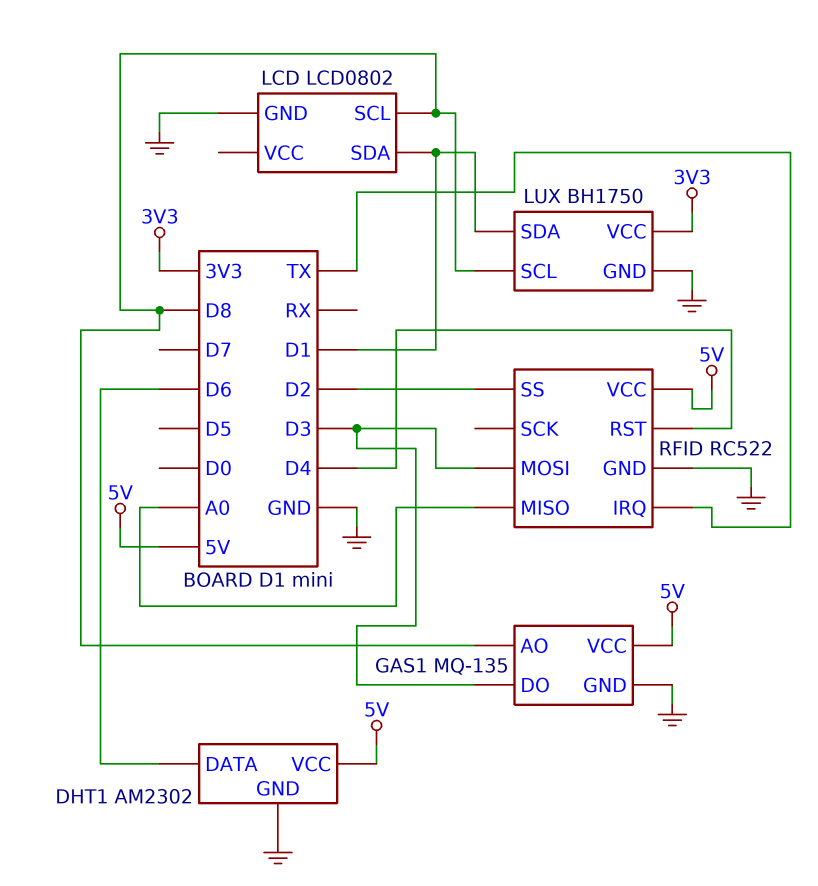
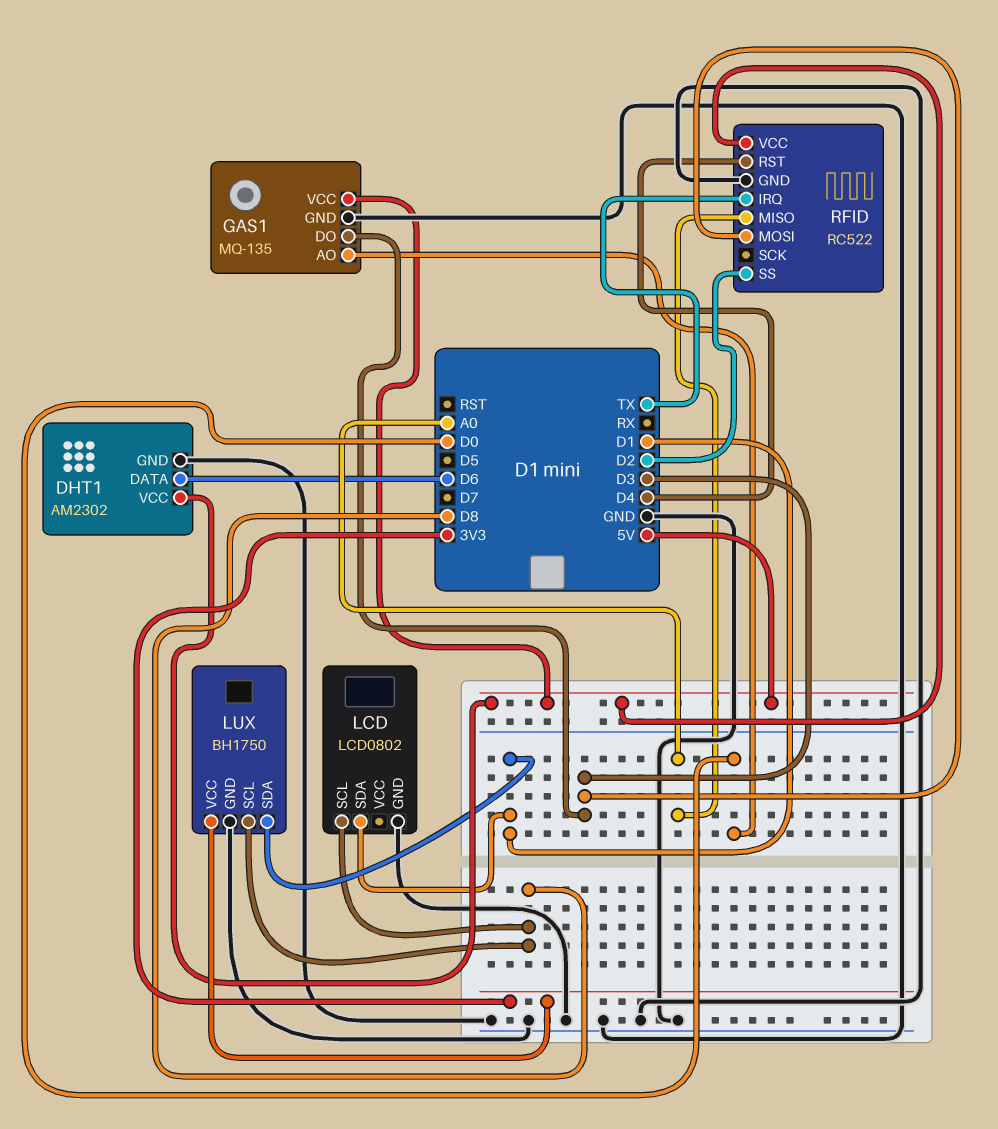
GAS1 pin AO: D8 -> D0

